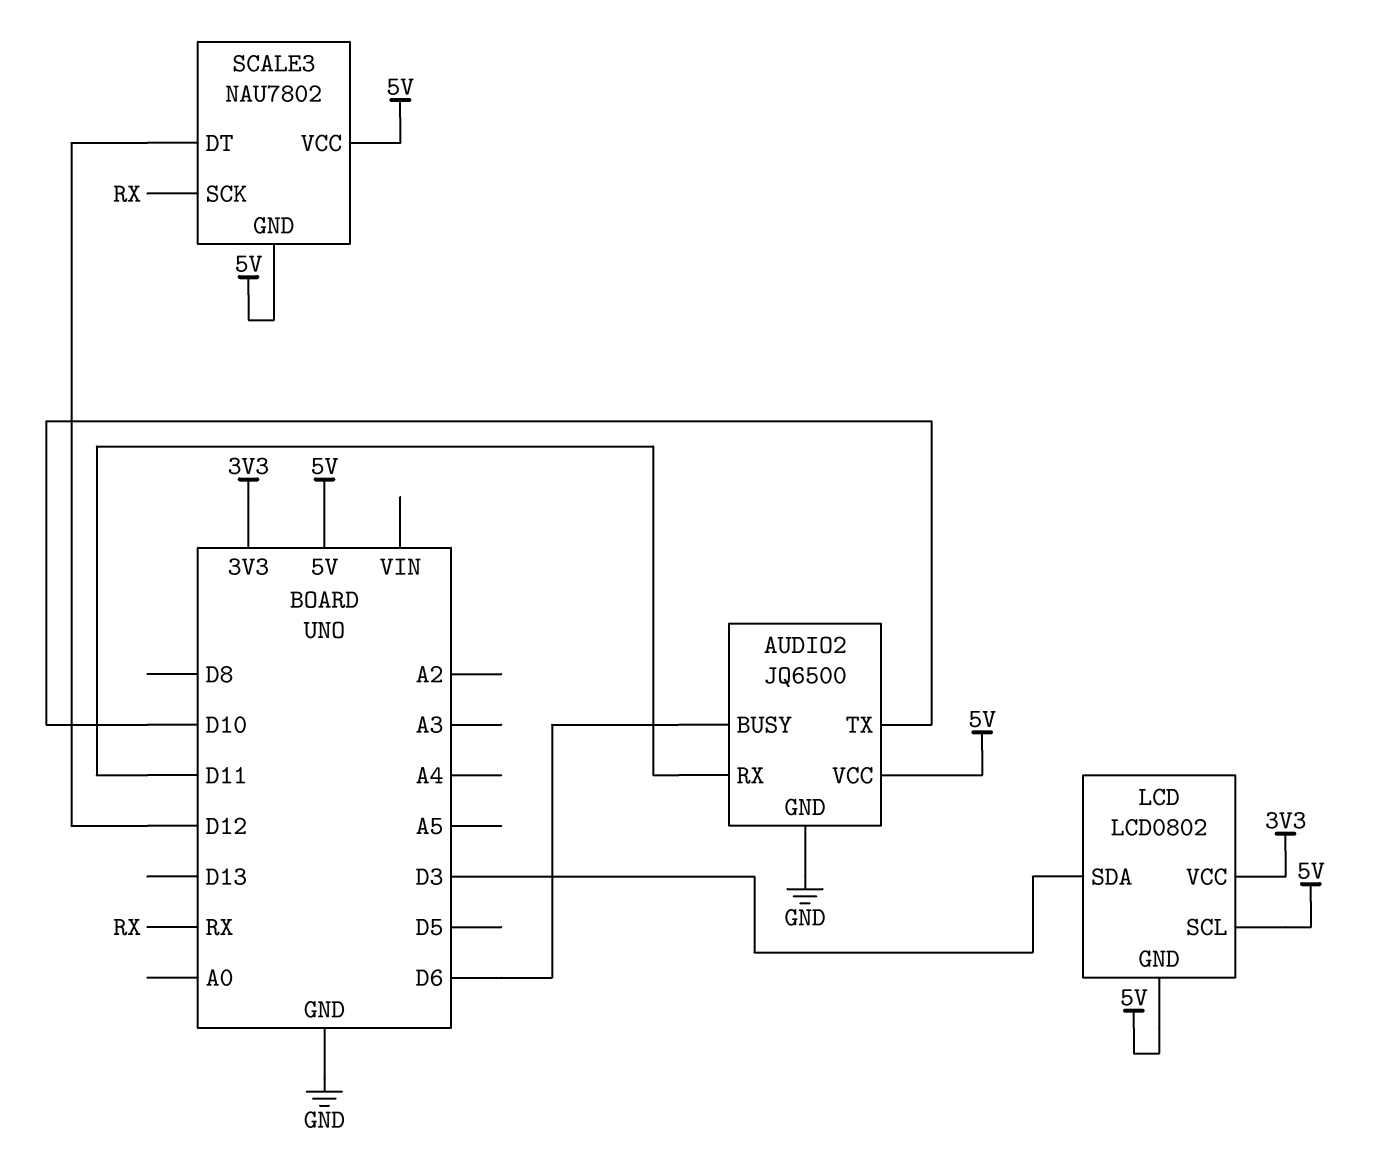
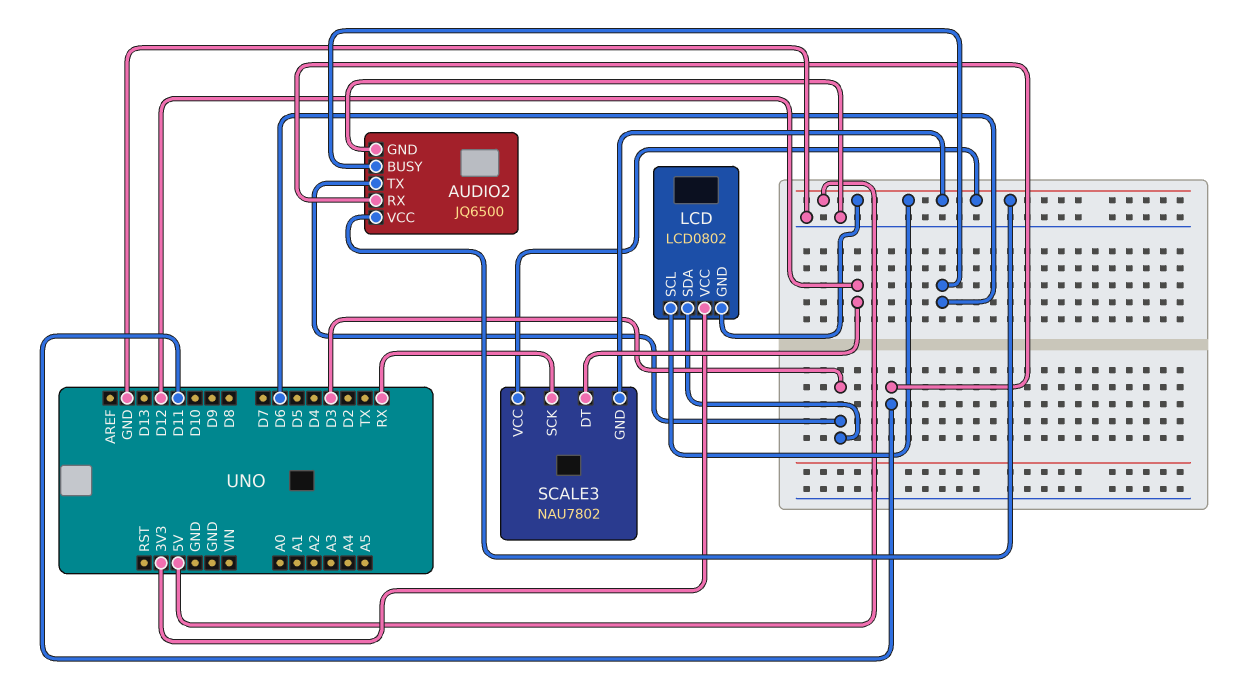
AUDIO2 pin TX: D10 -> D3

